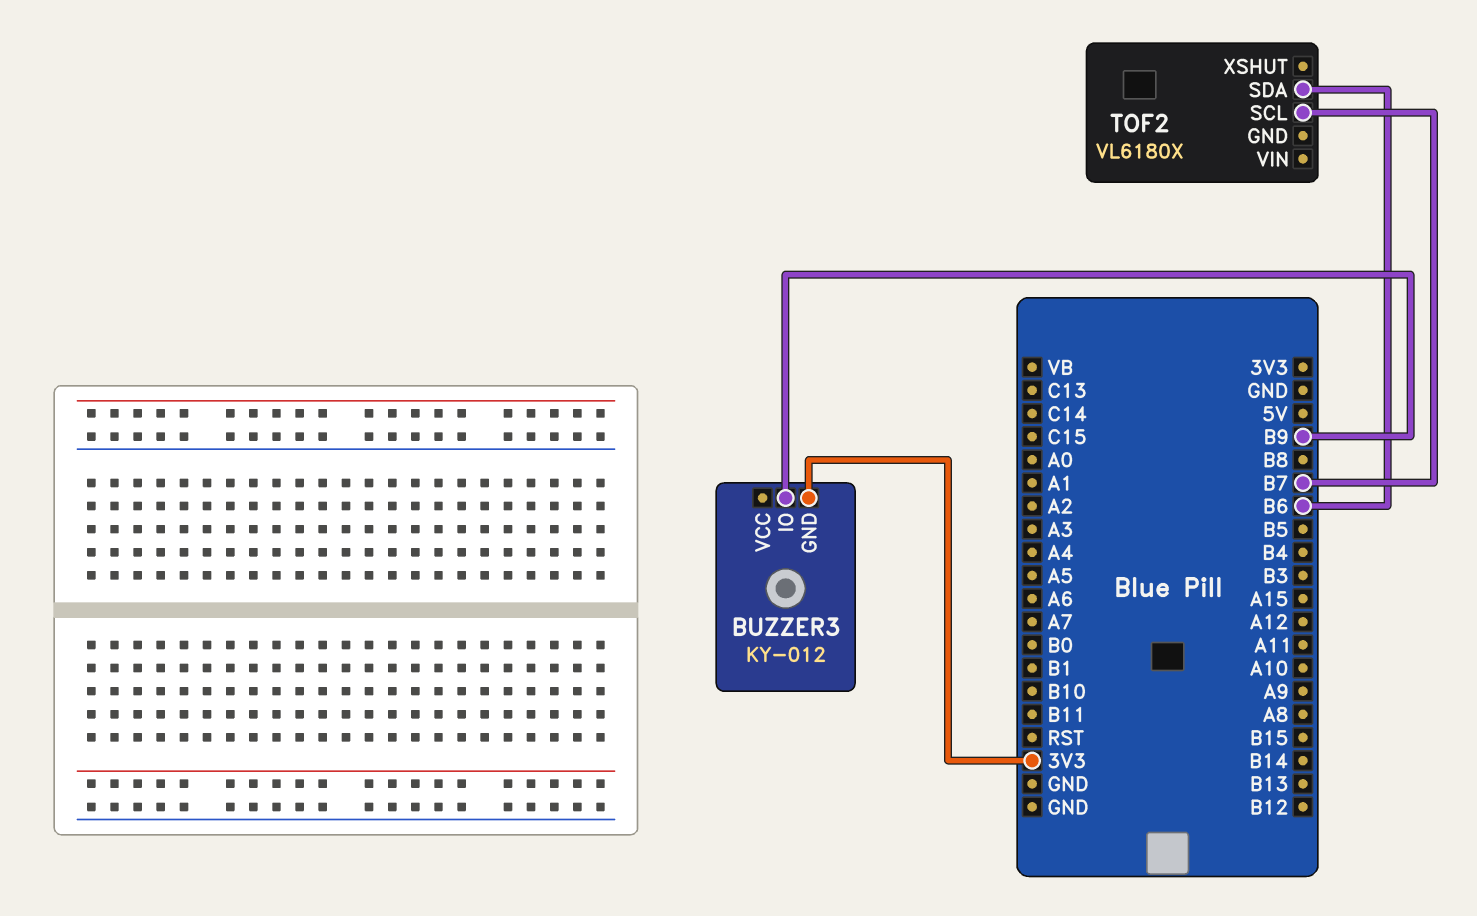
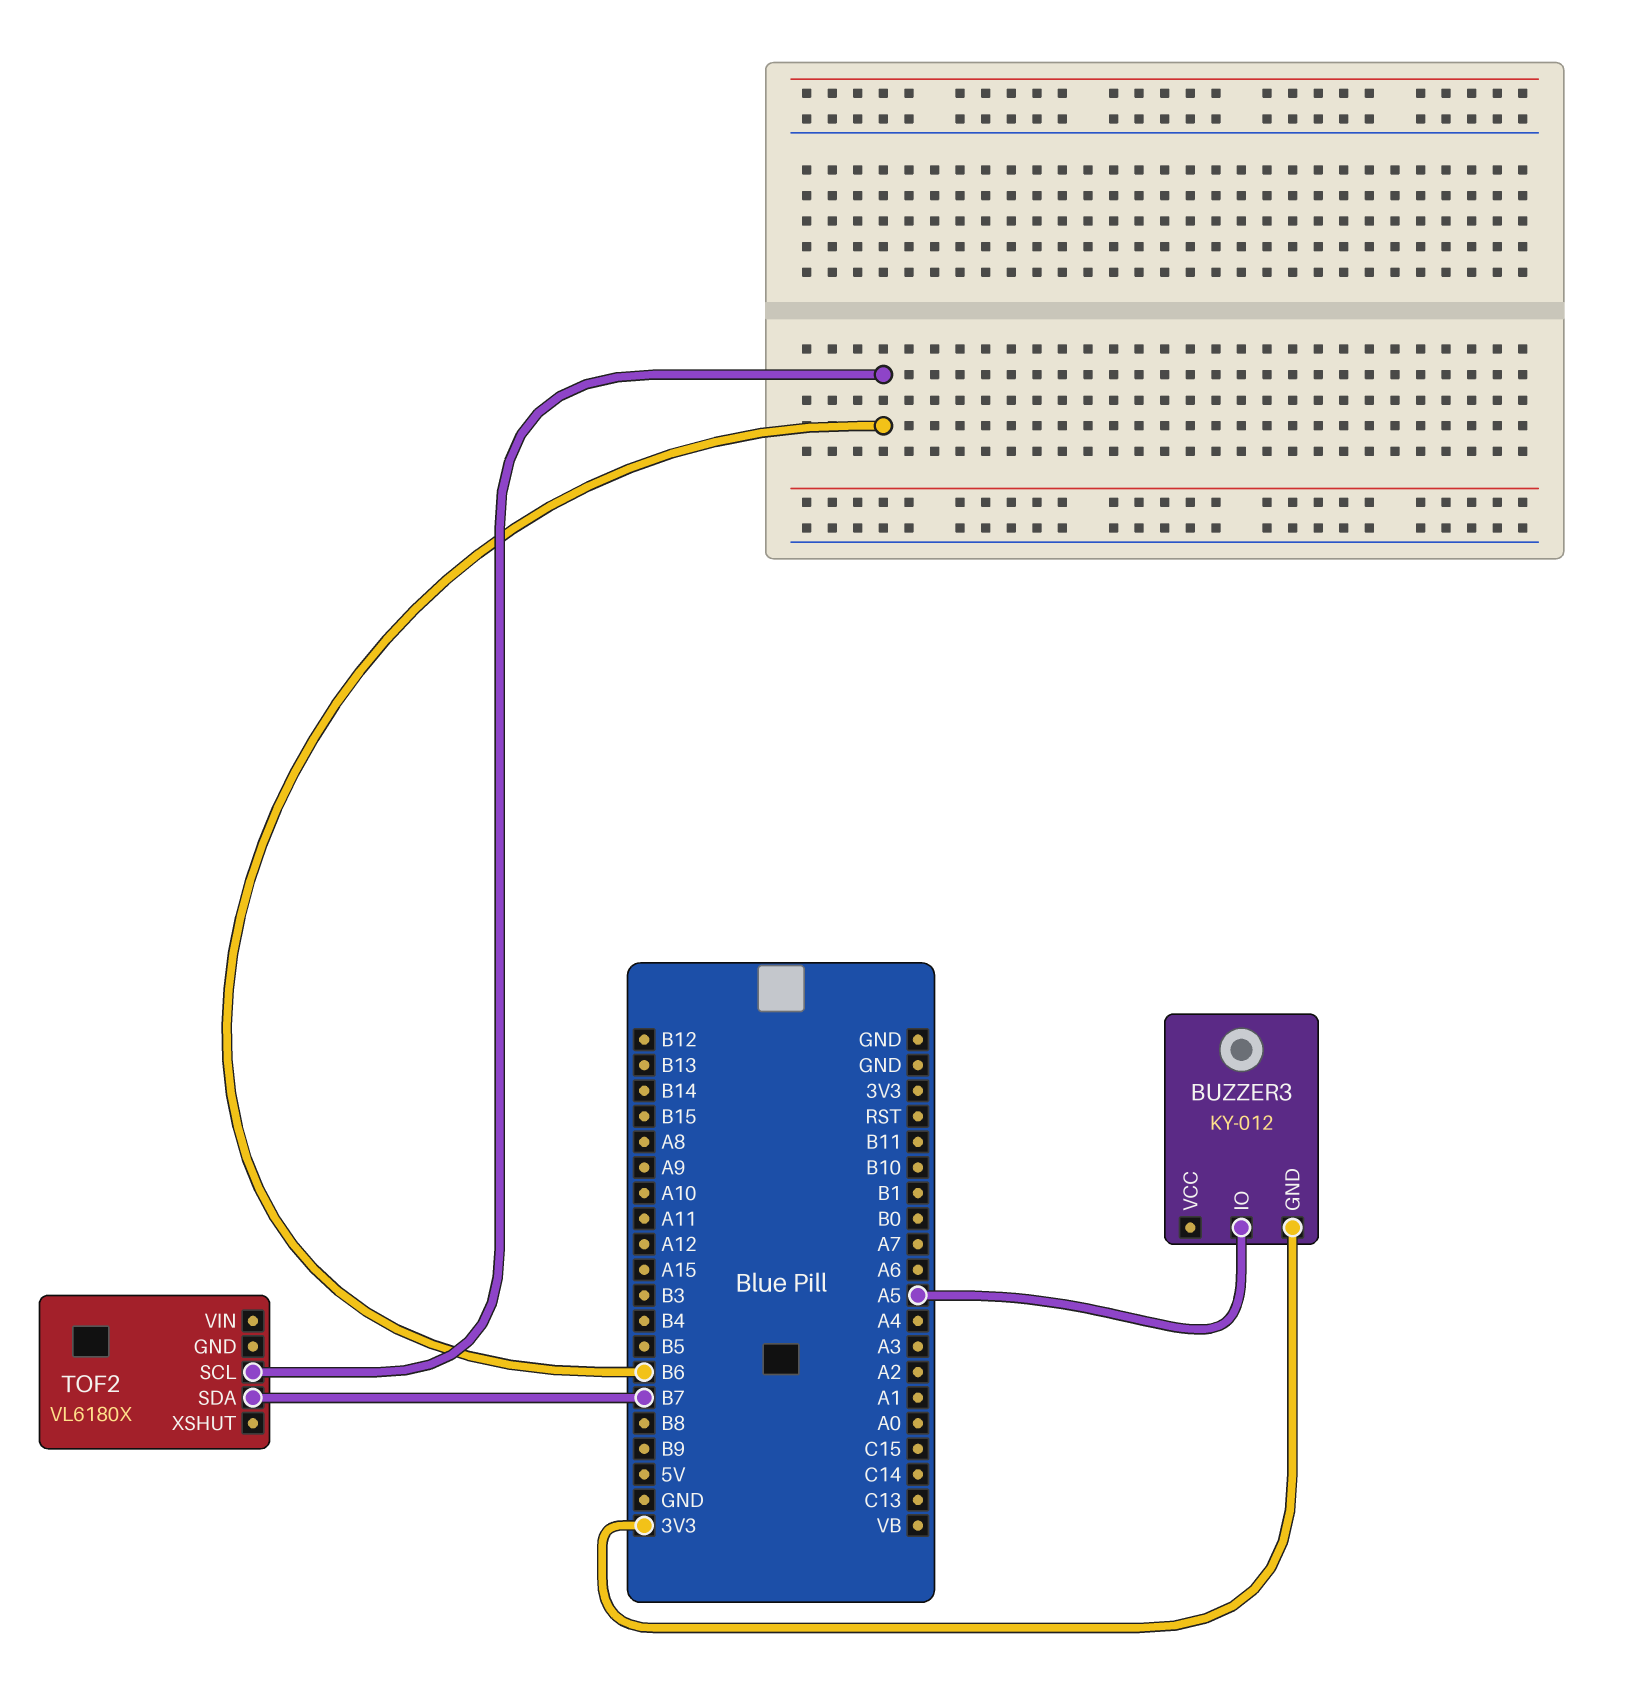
BUZZER3 pin IO: B9 -> A5
TOF2 pin SCL: B7 -> B6
TOF2 pin SDA: B6 -> B7

